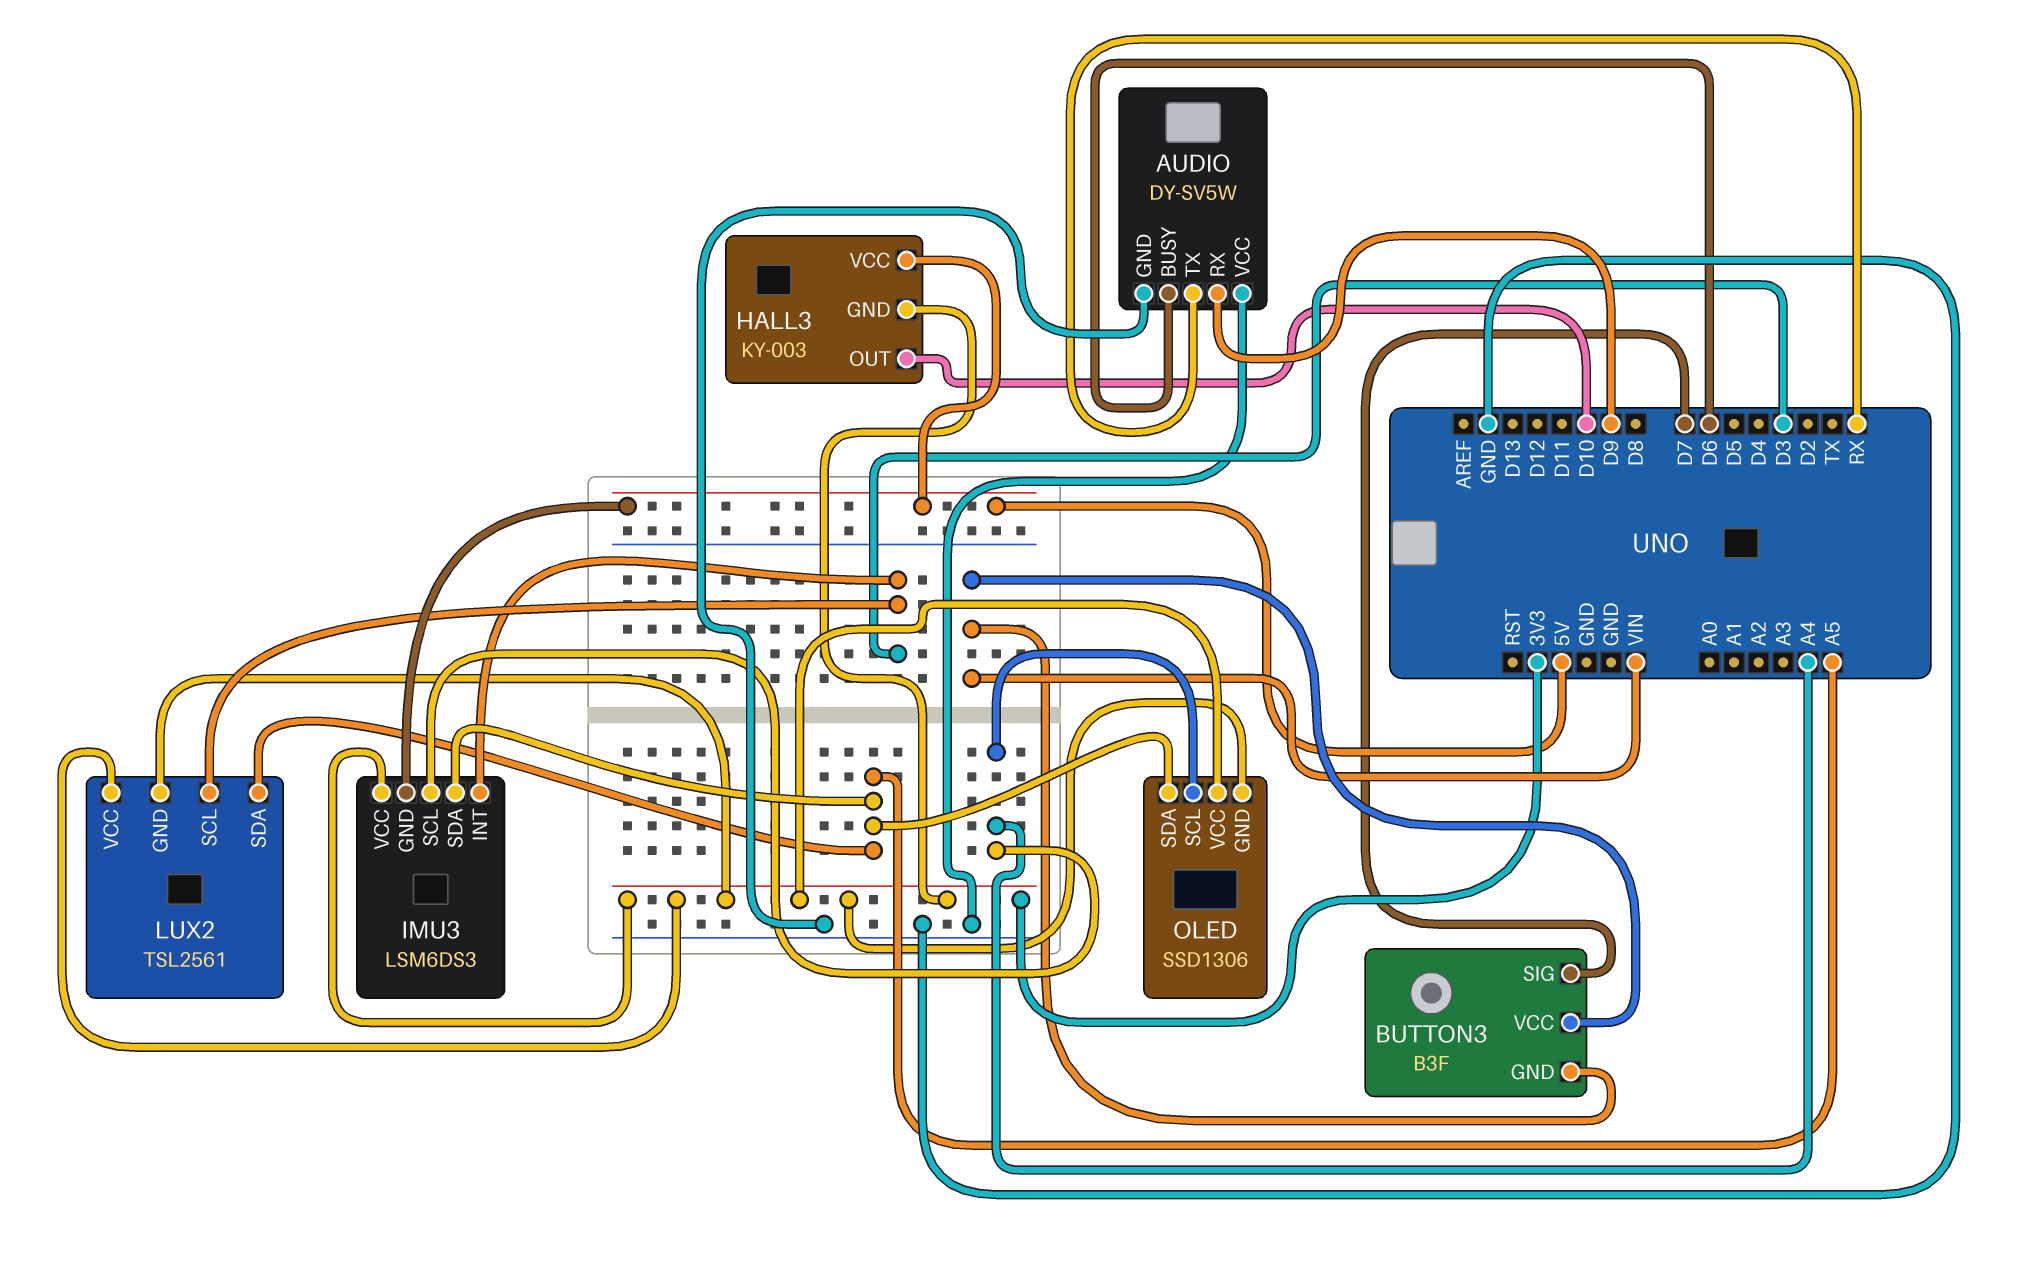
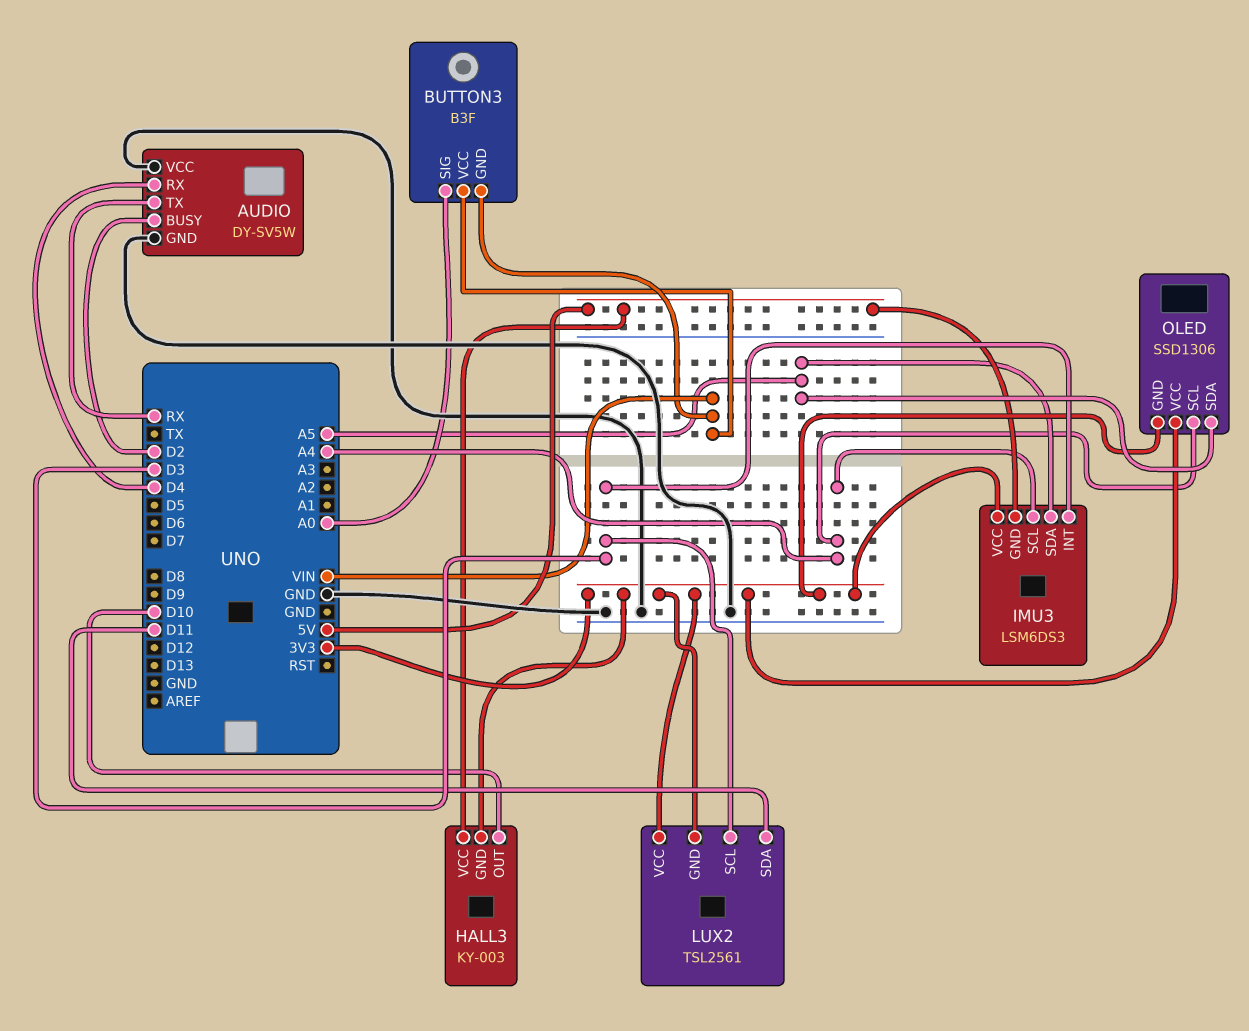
AUDIO pin BUSY: D6 -> D2
AUDIO pin RX: D9 -> D4
BUTTON3 pin SIG: D7 -> A0
LUX2 pin SDA: A5 -> D11

